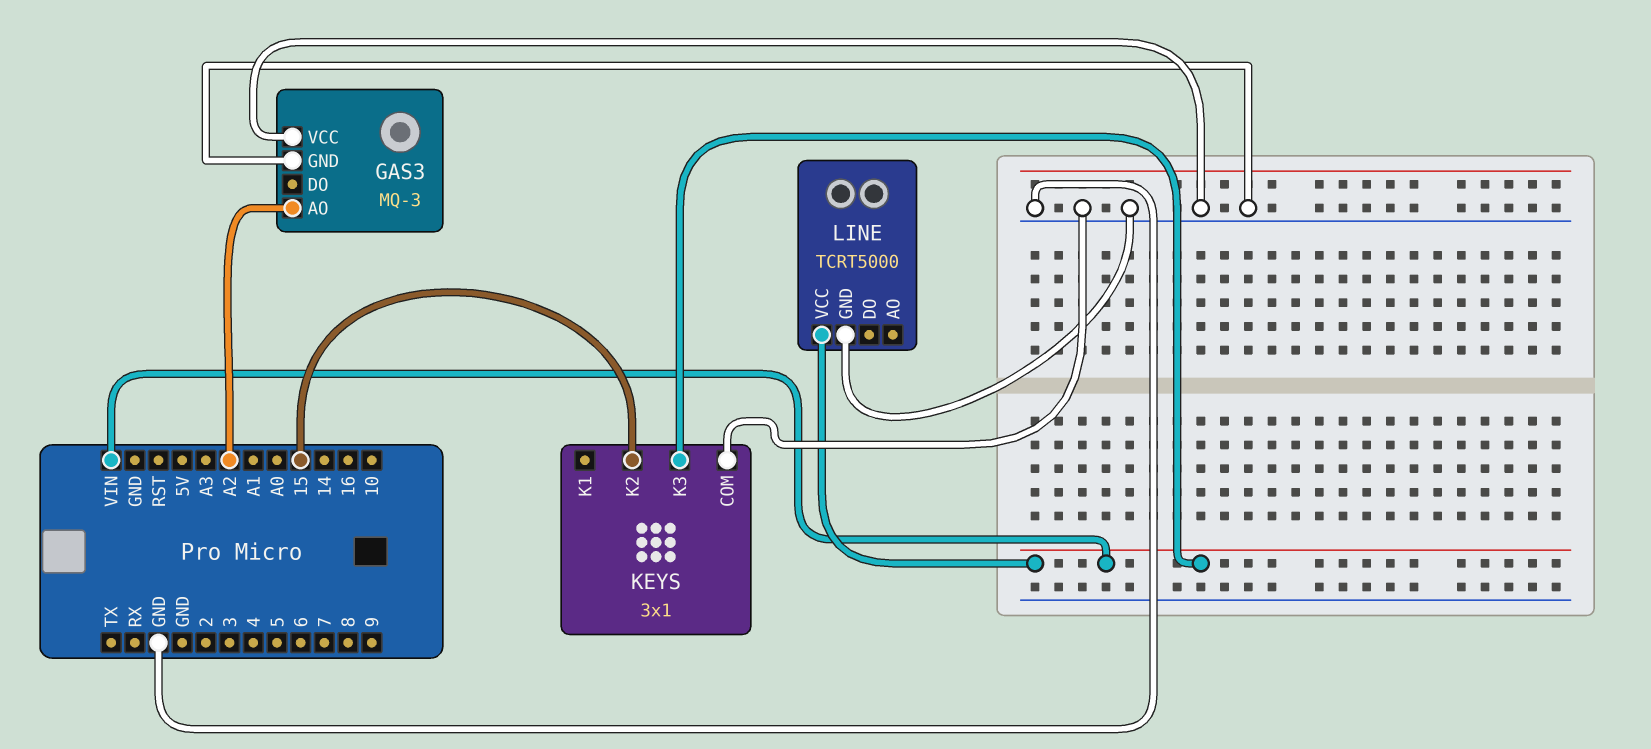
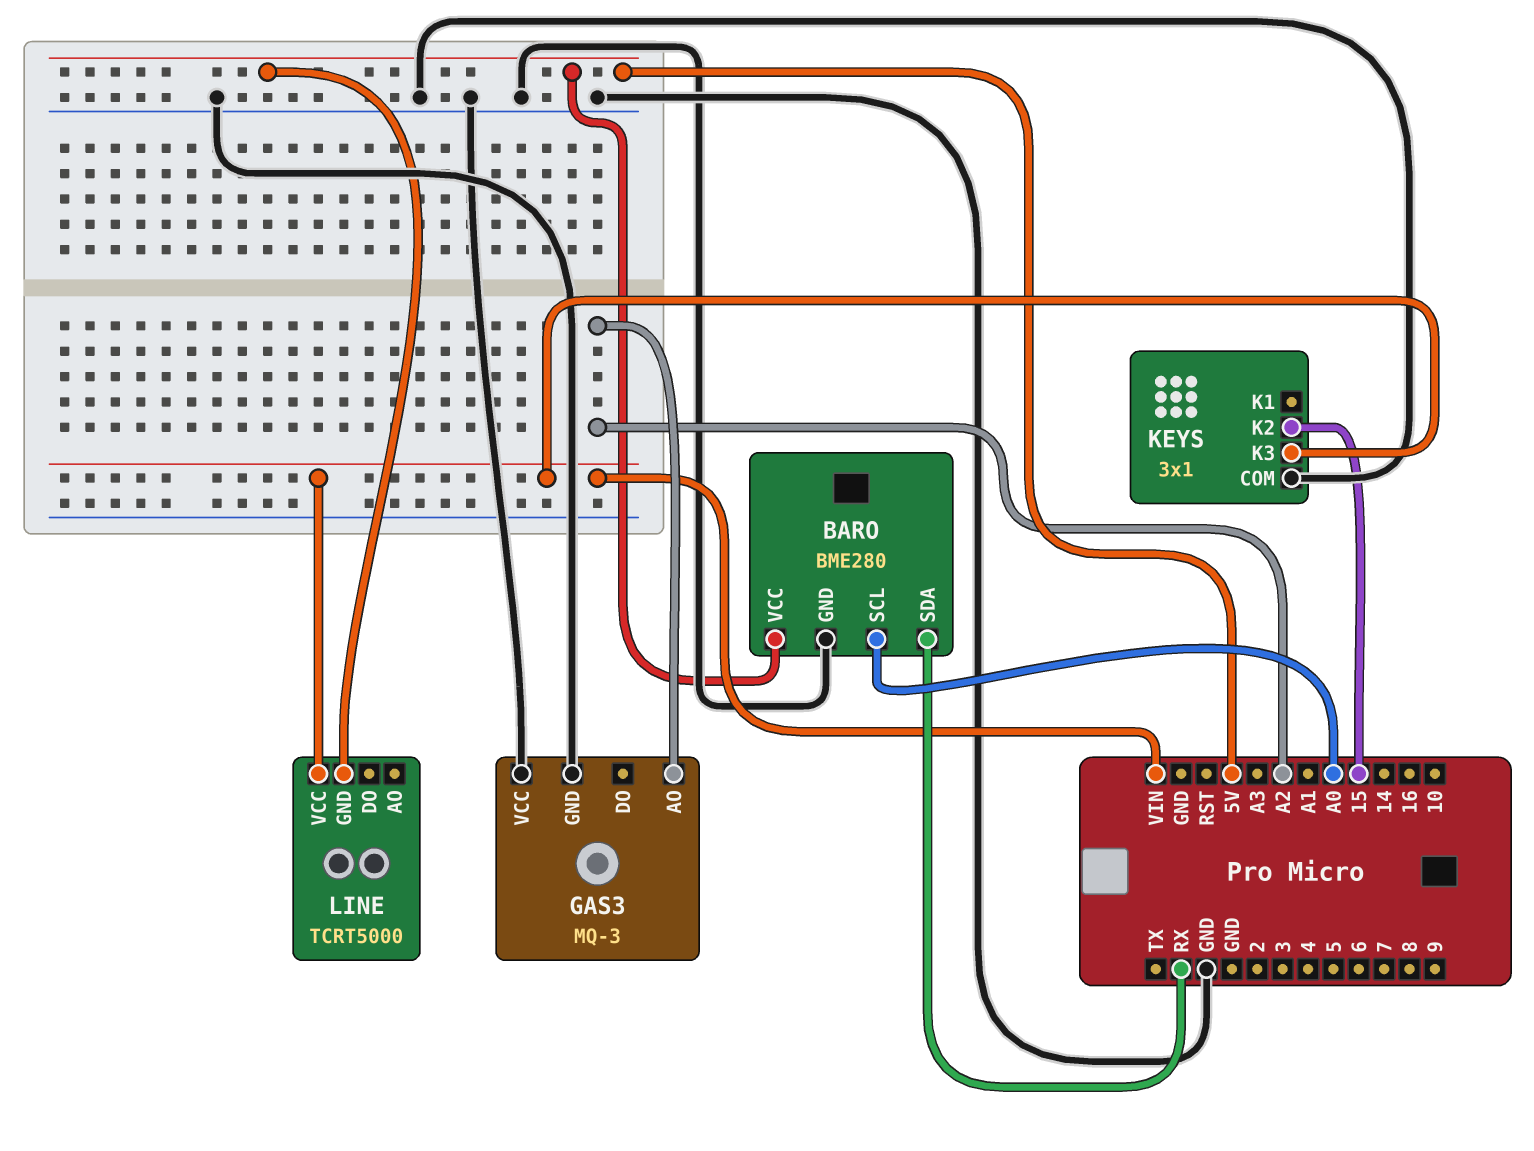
BARO: none -> BME280
BARO pin GND: none -> GND
BARO pin SCL: none -> A0
BARO pin SDA: none -> RX
BARO pin VCC: none -> 5V
LINE pin GND: GND -> 5V

